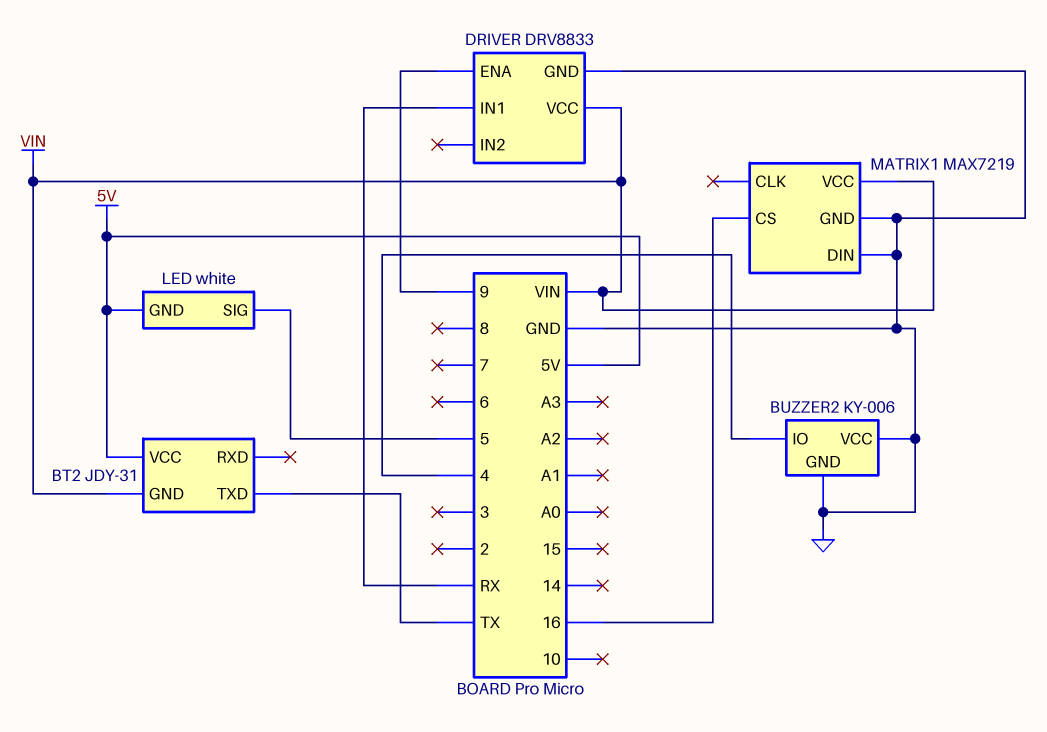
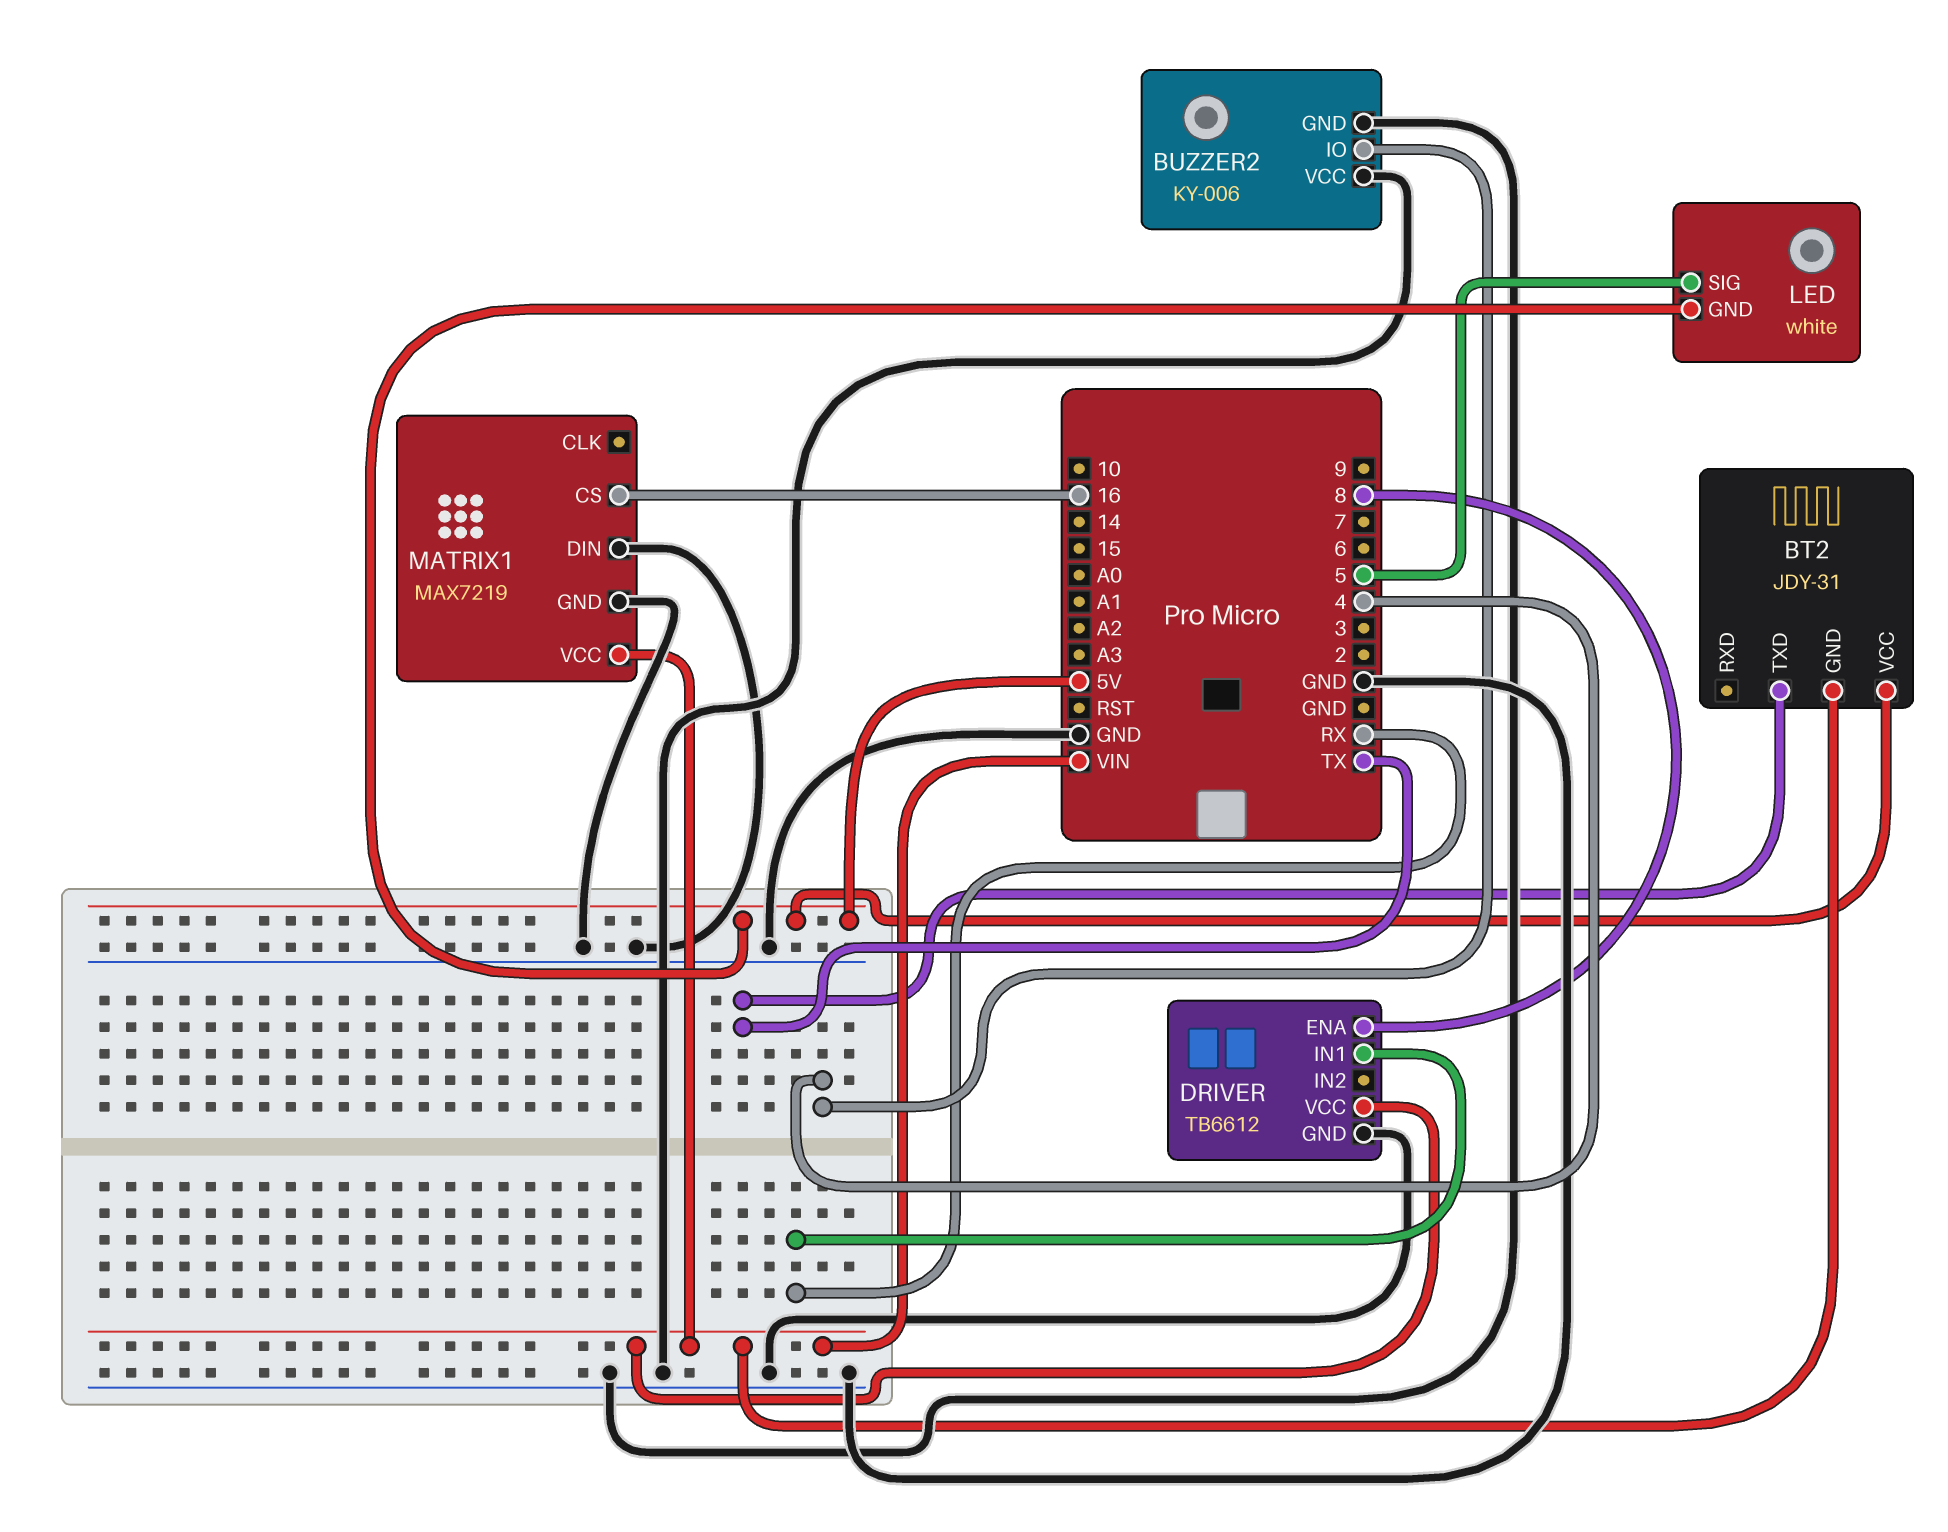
DRIVER: DRV8833 -> TB6612
DRIVER pin ENA: 9 -> 8

